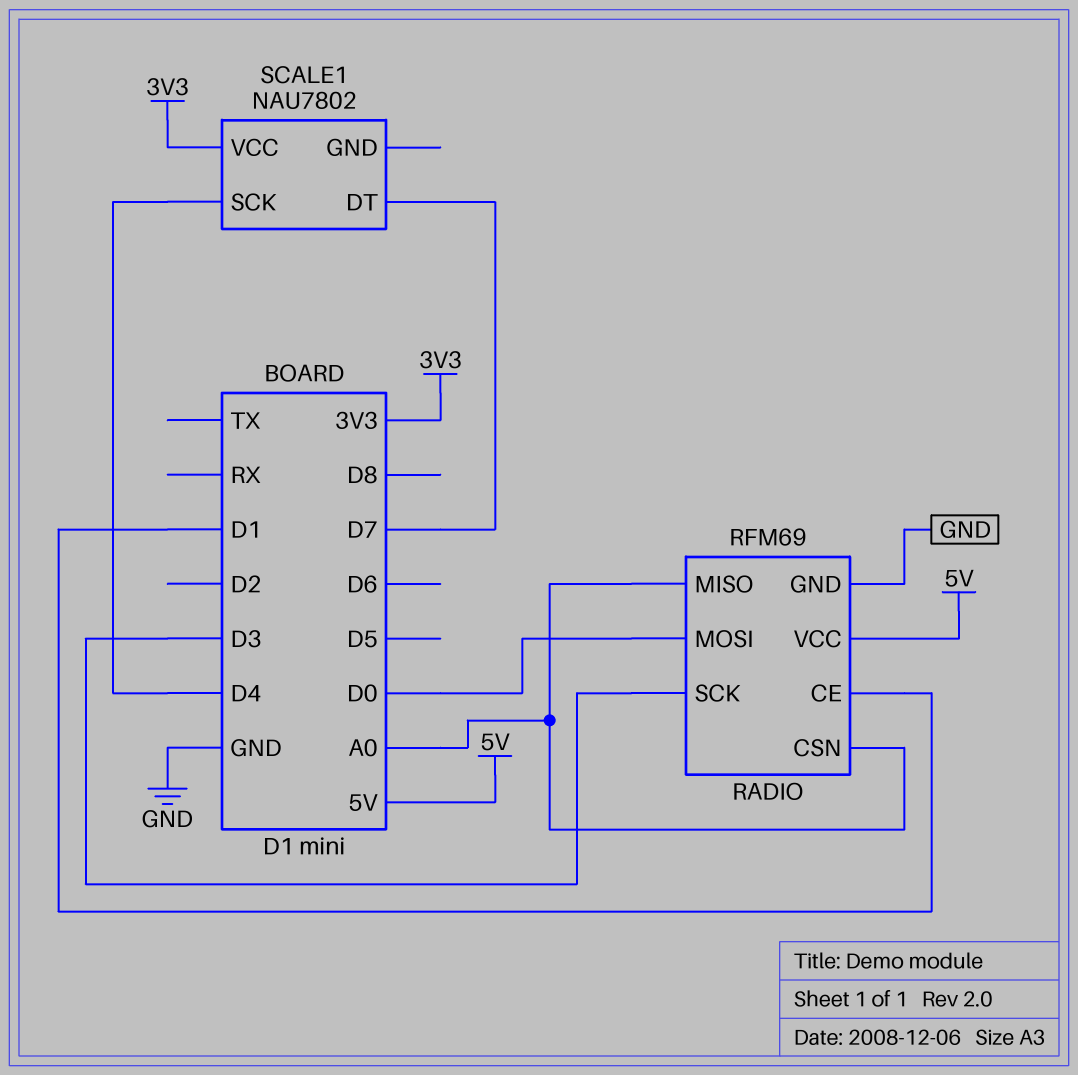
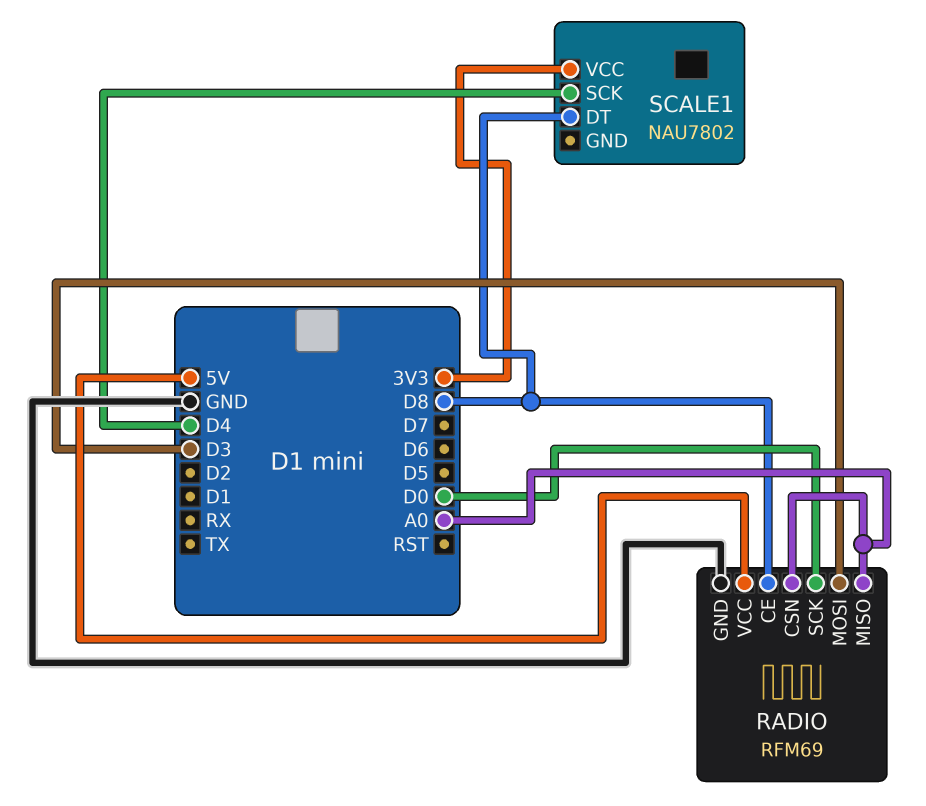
RADIO pin CE: D1 -> D8
RADIO pin MOSI: D0 -> D3
RADIO pin SCK: D3 -> D0
SCALE1 pin DT: D7 -> D8

